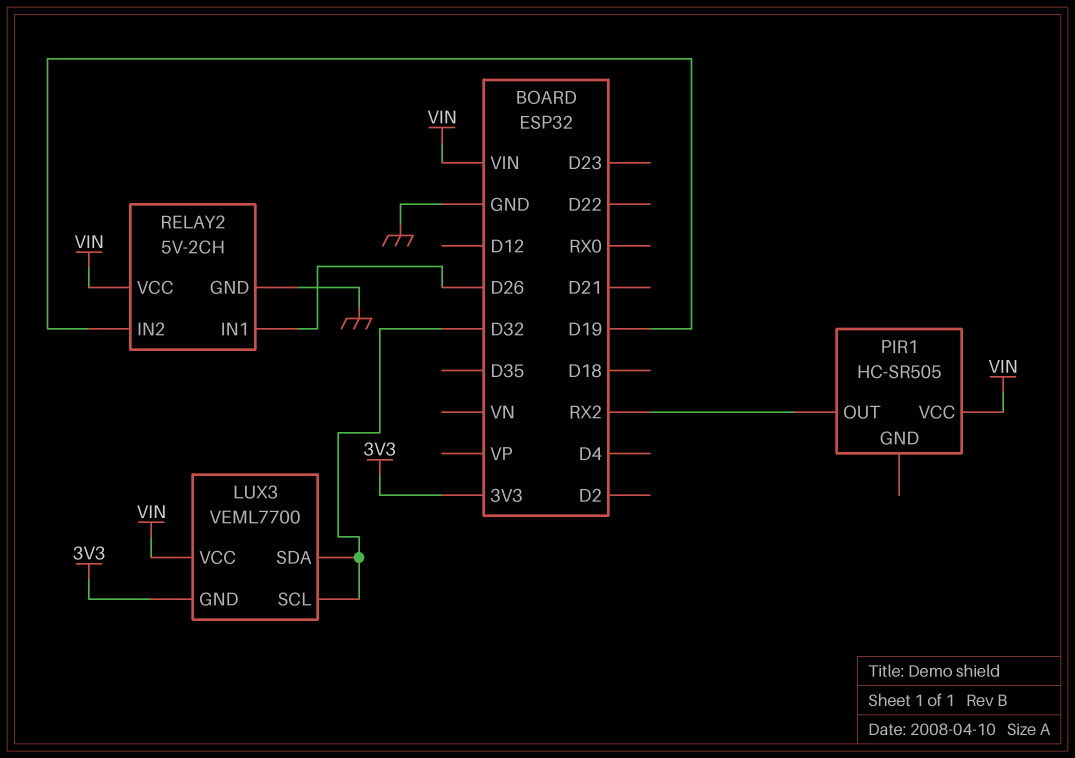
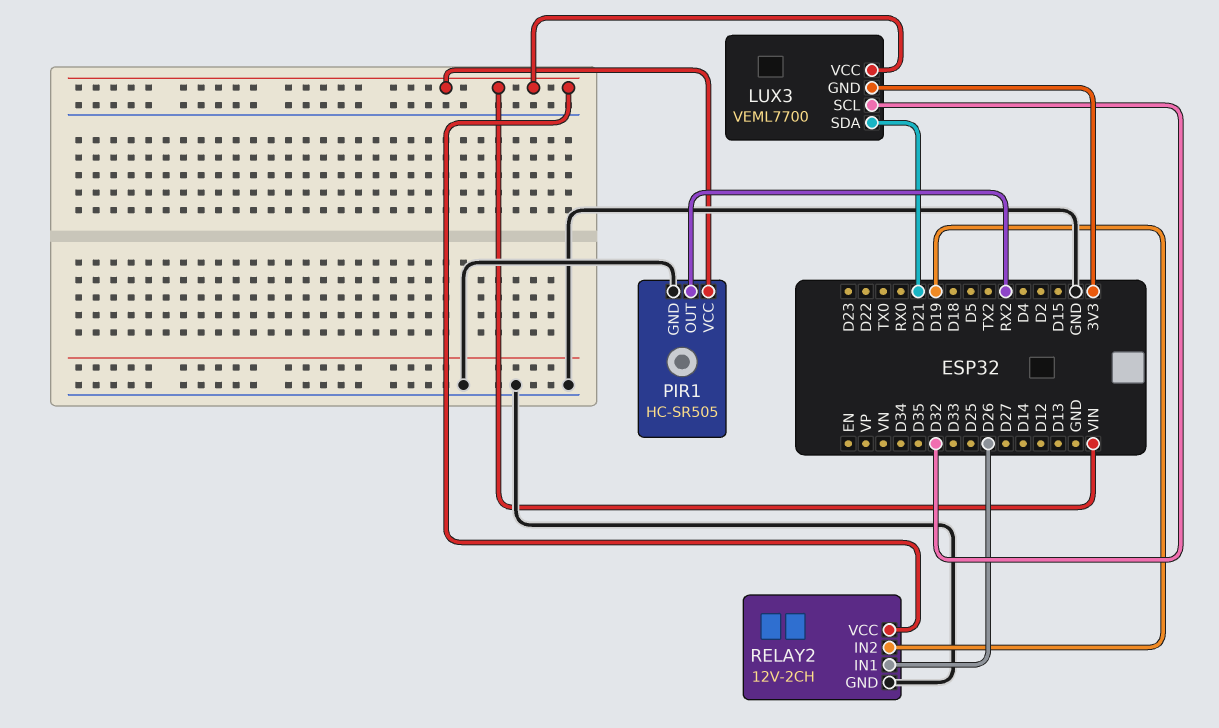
LUX3 pin SDA: D32 -> D21
PIR1 pin GND: none -> GND
RELAY2: 5V-2CH -> 12V-2CH

